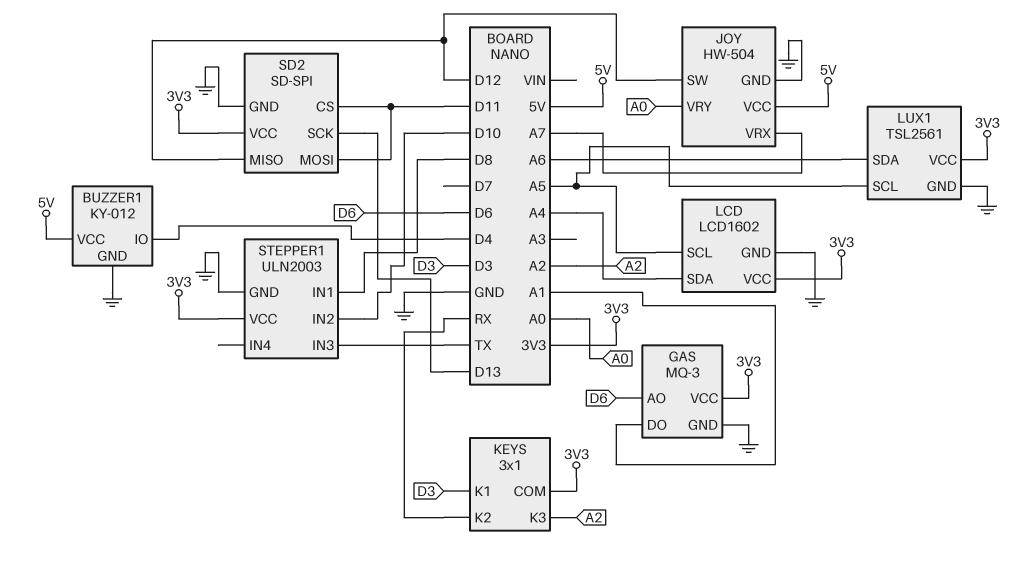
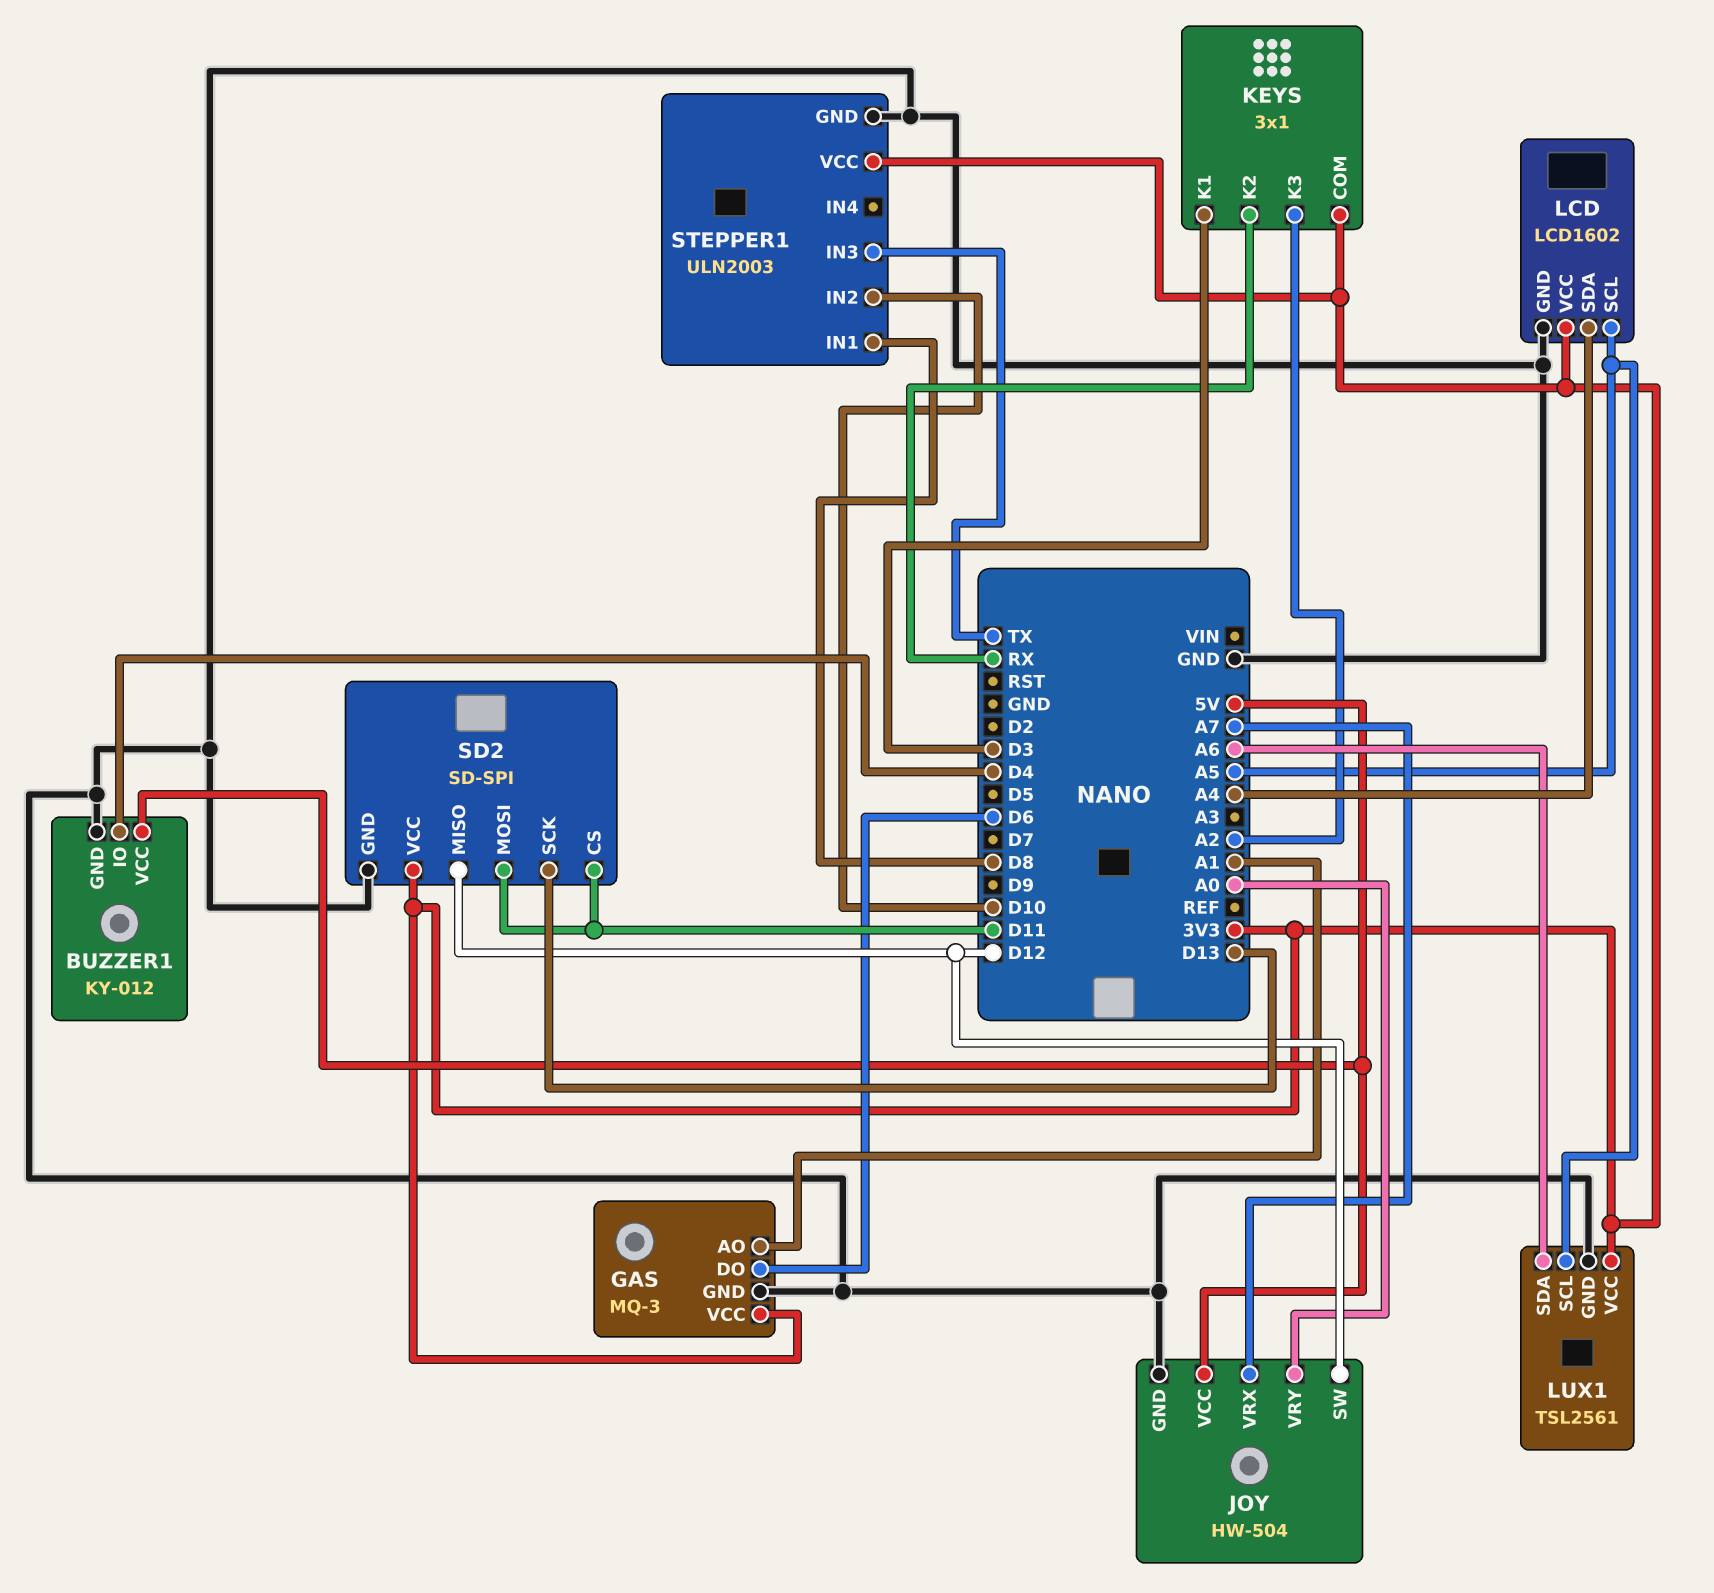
GAS pin AO: D6 -> A1
GAS pin DO: A1 -> D6

